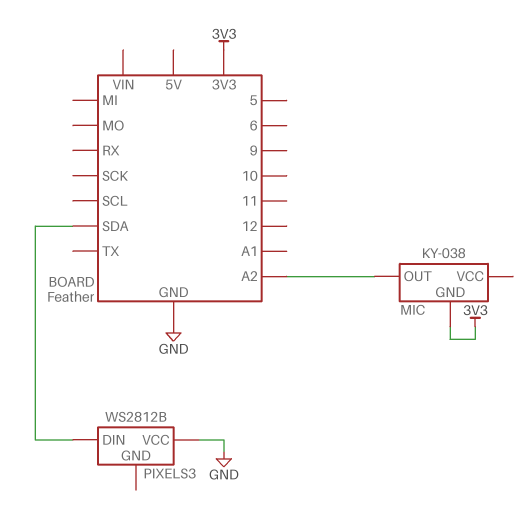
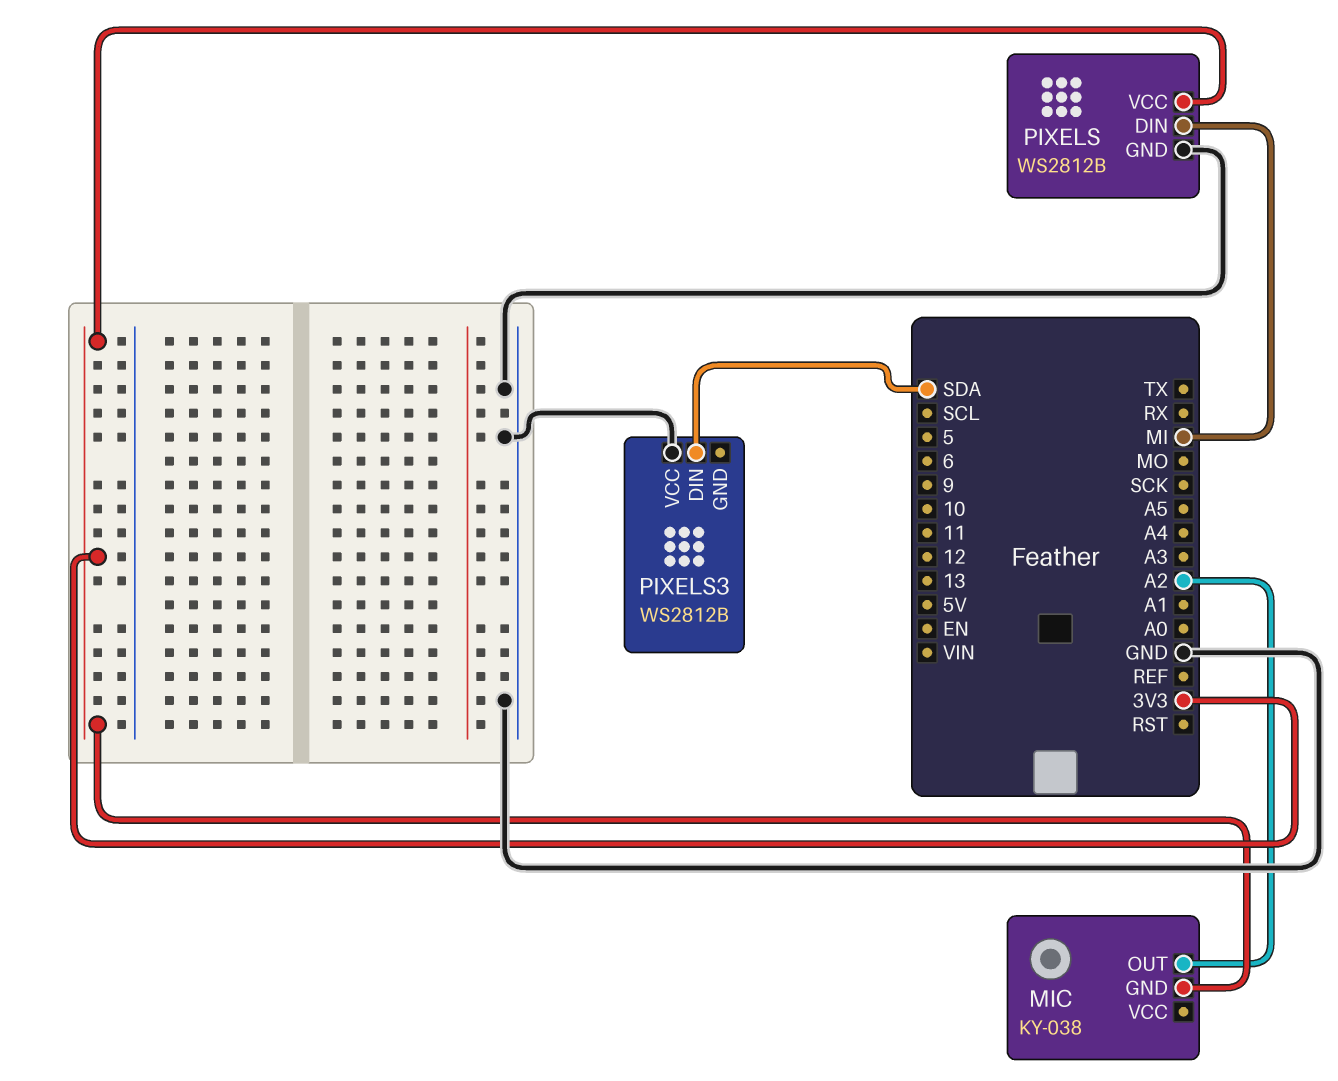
PIXELS: none -> WS2812B
PIXELS pin DIN: none -> MI
PIXELS pin GND: none -> GND
PIXELS pin VCC: none -> 3V3

